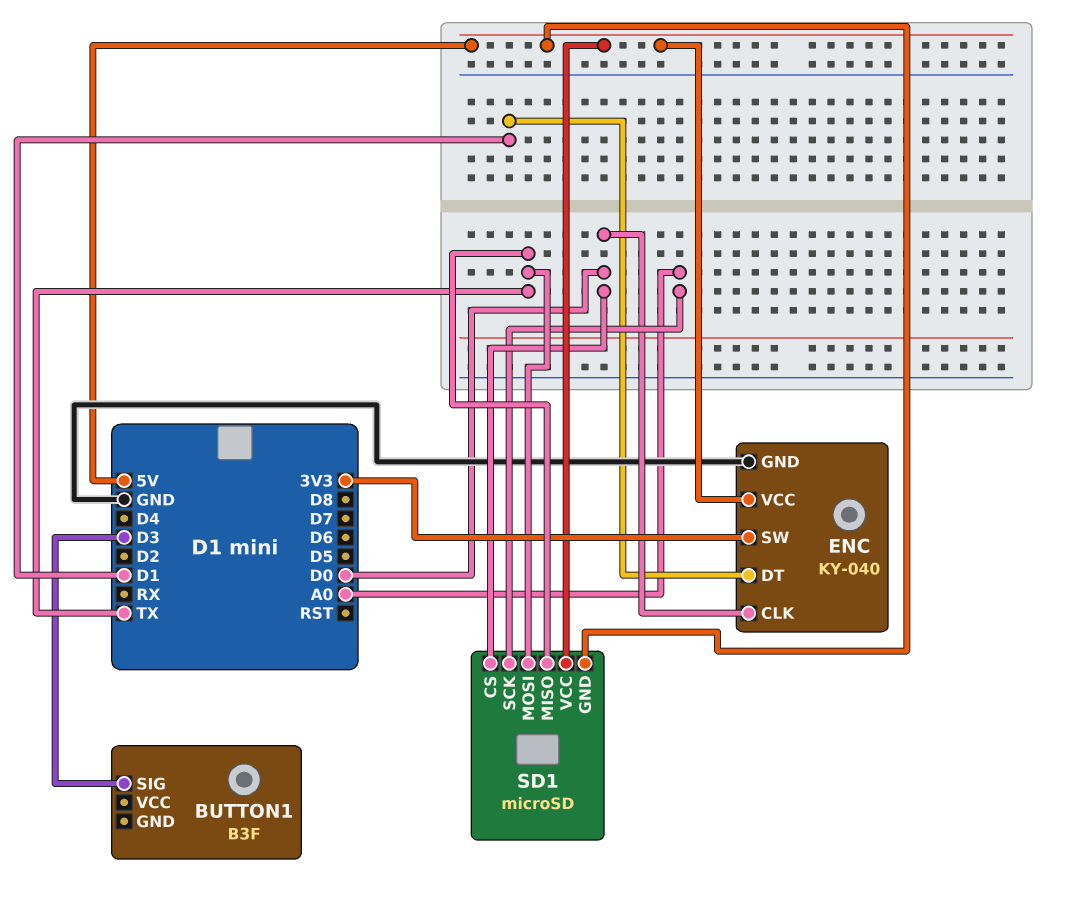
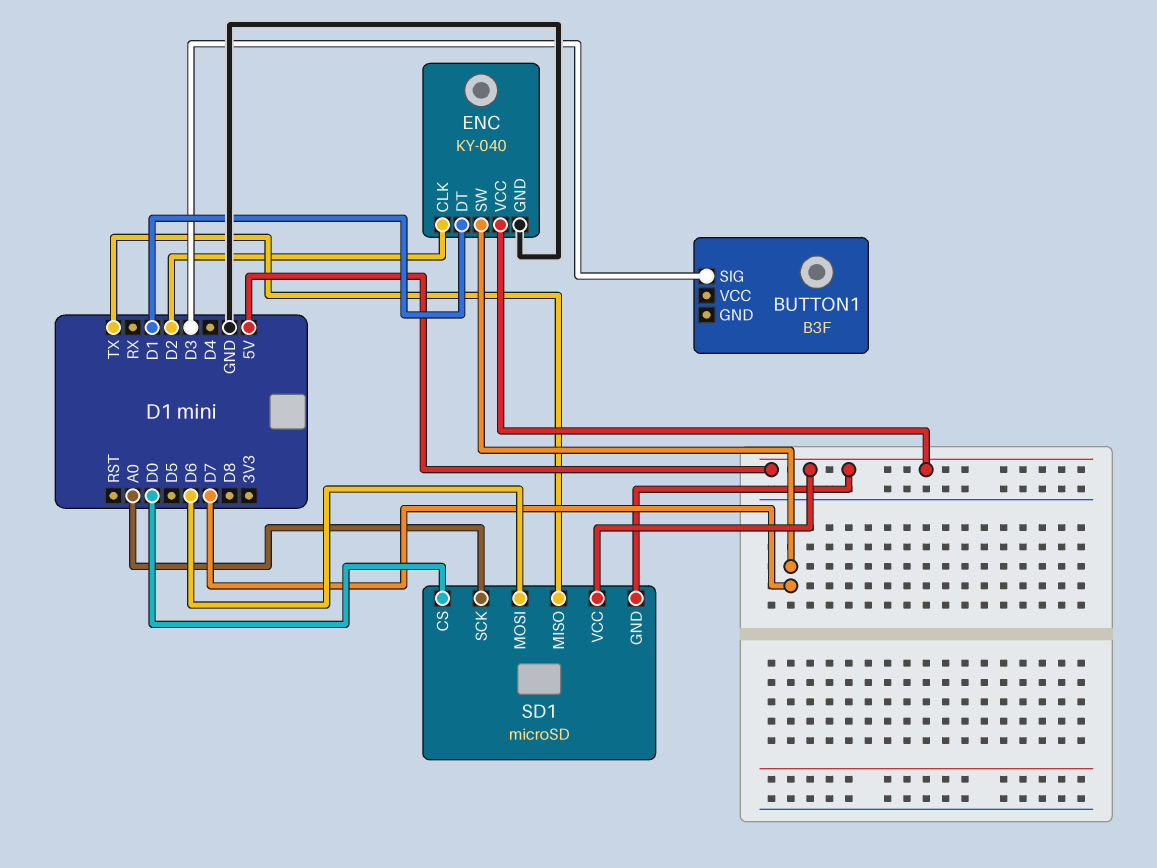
ENC pin CLK: D0 -> D2
ENC pin SW: 3V3 -> D7
SD1 pin MOSI: TX -> D6

